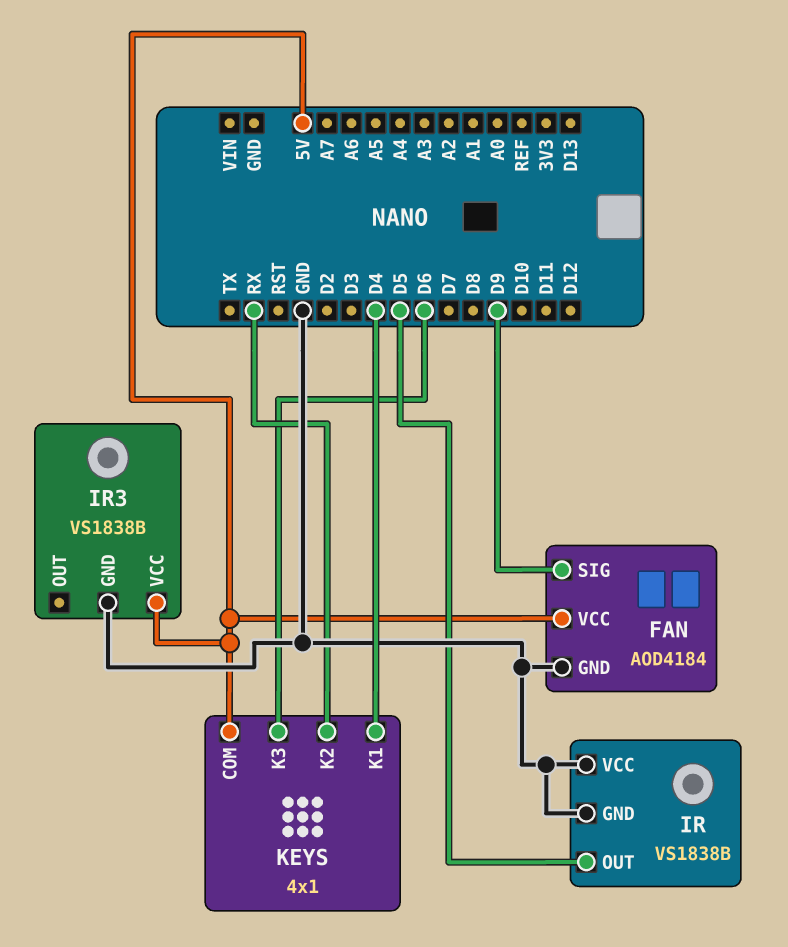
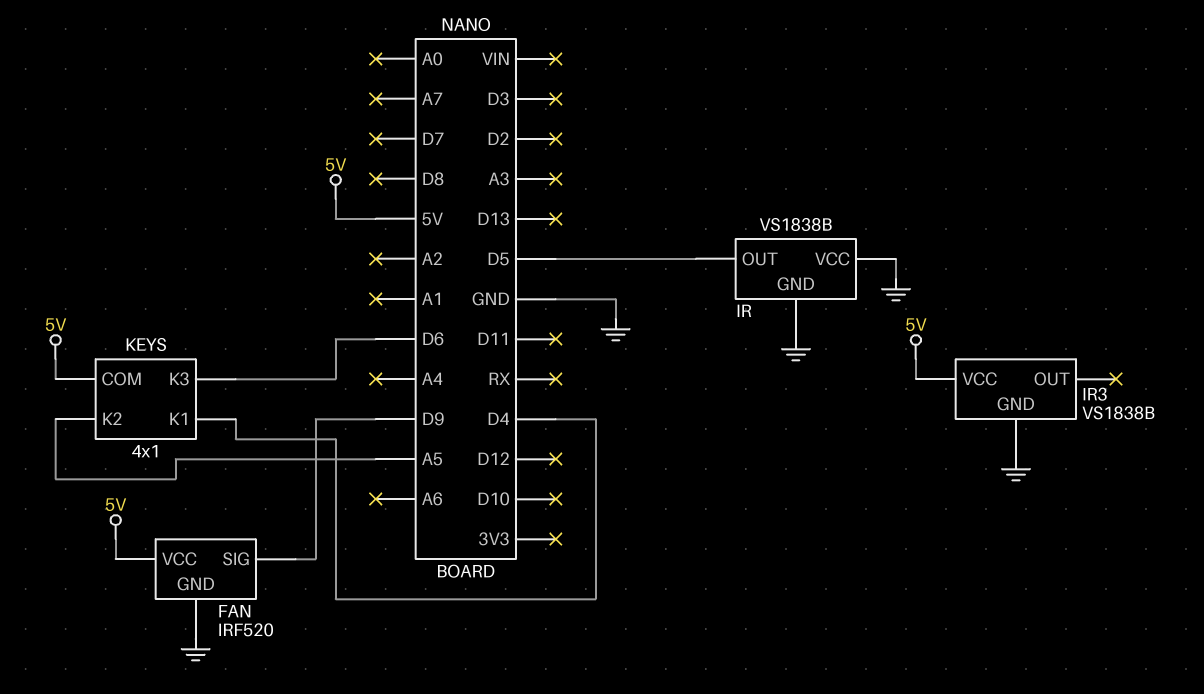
FAN: AOD4184 -> IRF520
KEYS pin K2: RX -> A5

